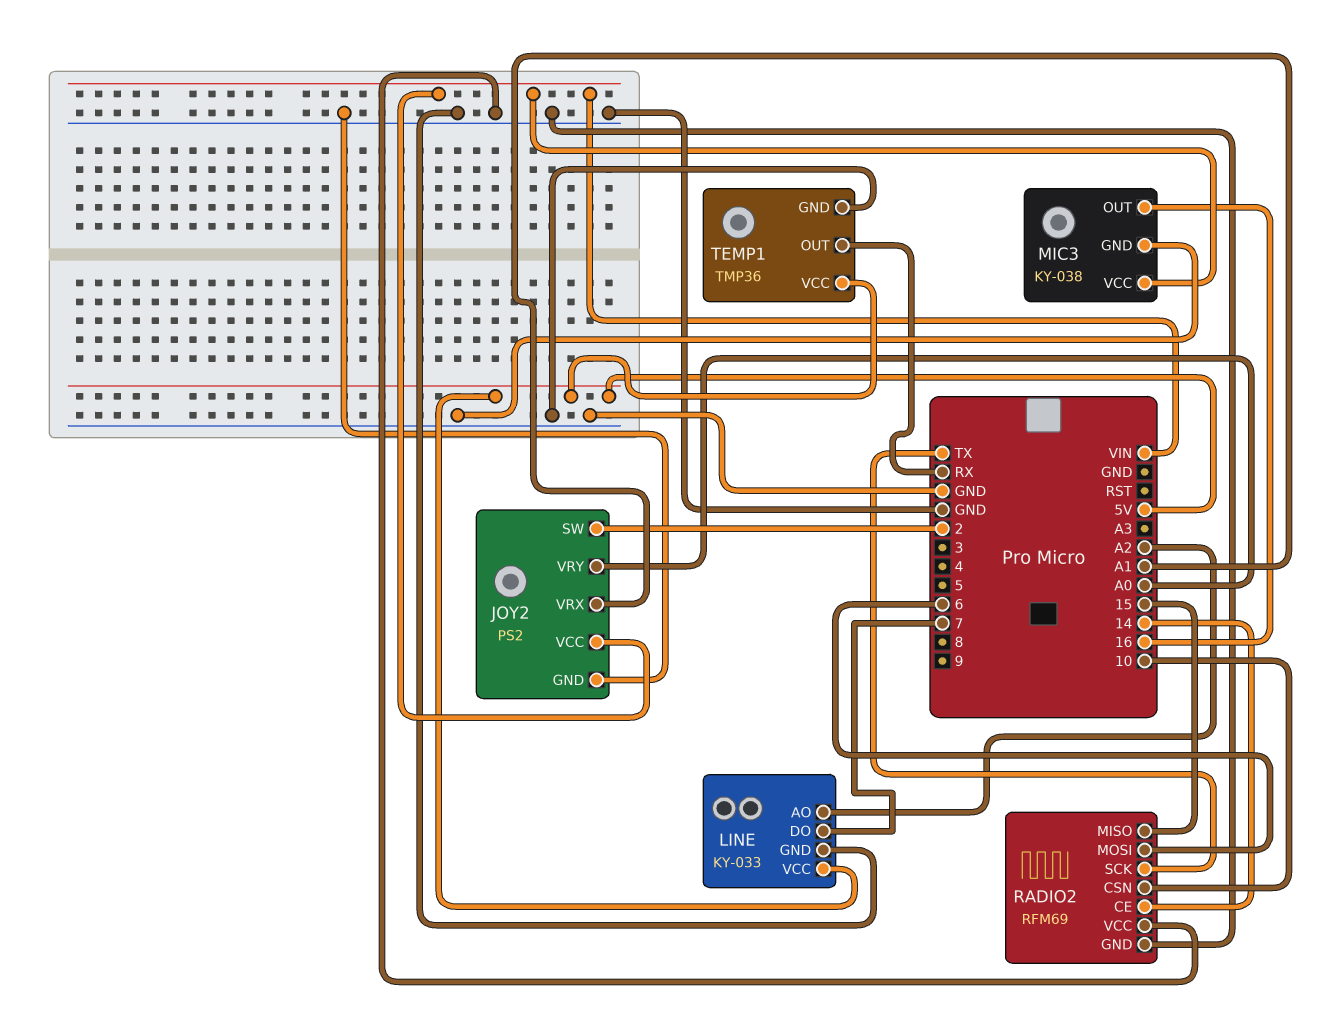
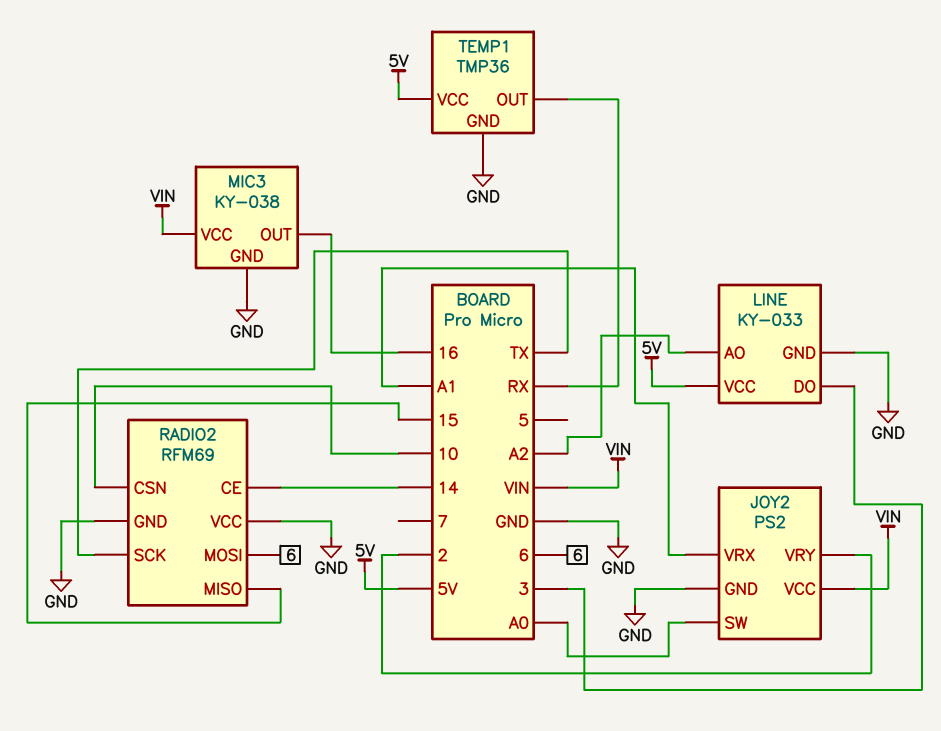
JOY2 pin SW: 2 -> A0
JOY2 pin VRY: A0 -> 2
LINE pin DO: 7 -> 3

